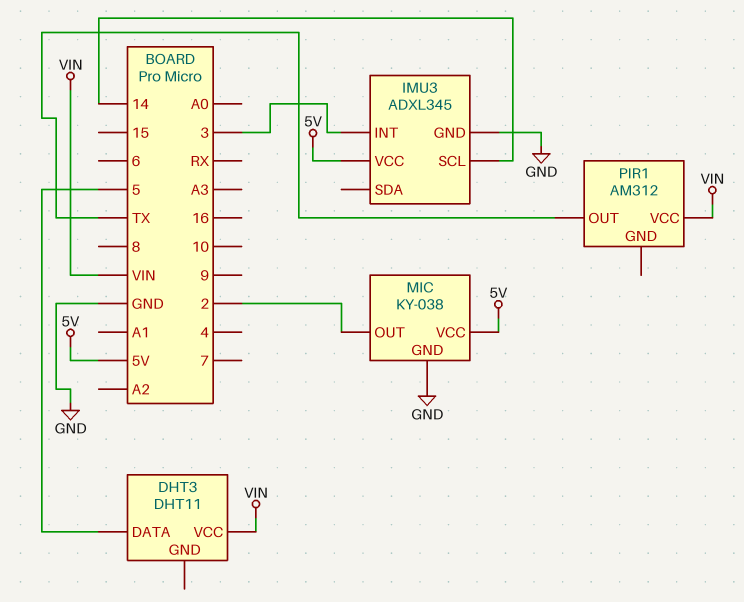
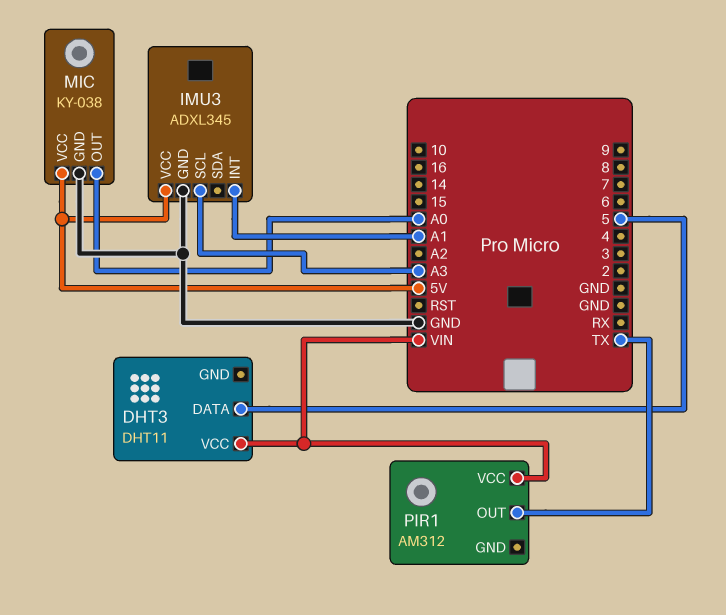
IMU3 pin INT: 3 -> A1
IMU3 pin SCL: 14 -> A3
MIC pin OUT: 2 -> A0

